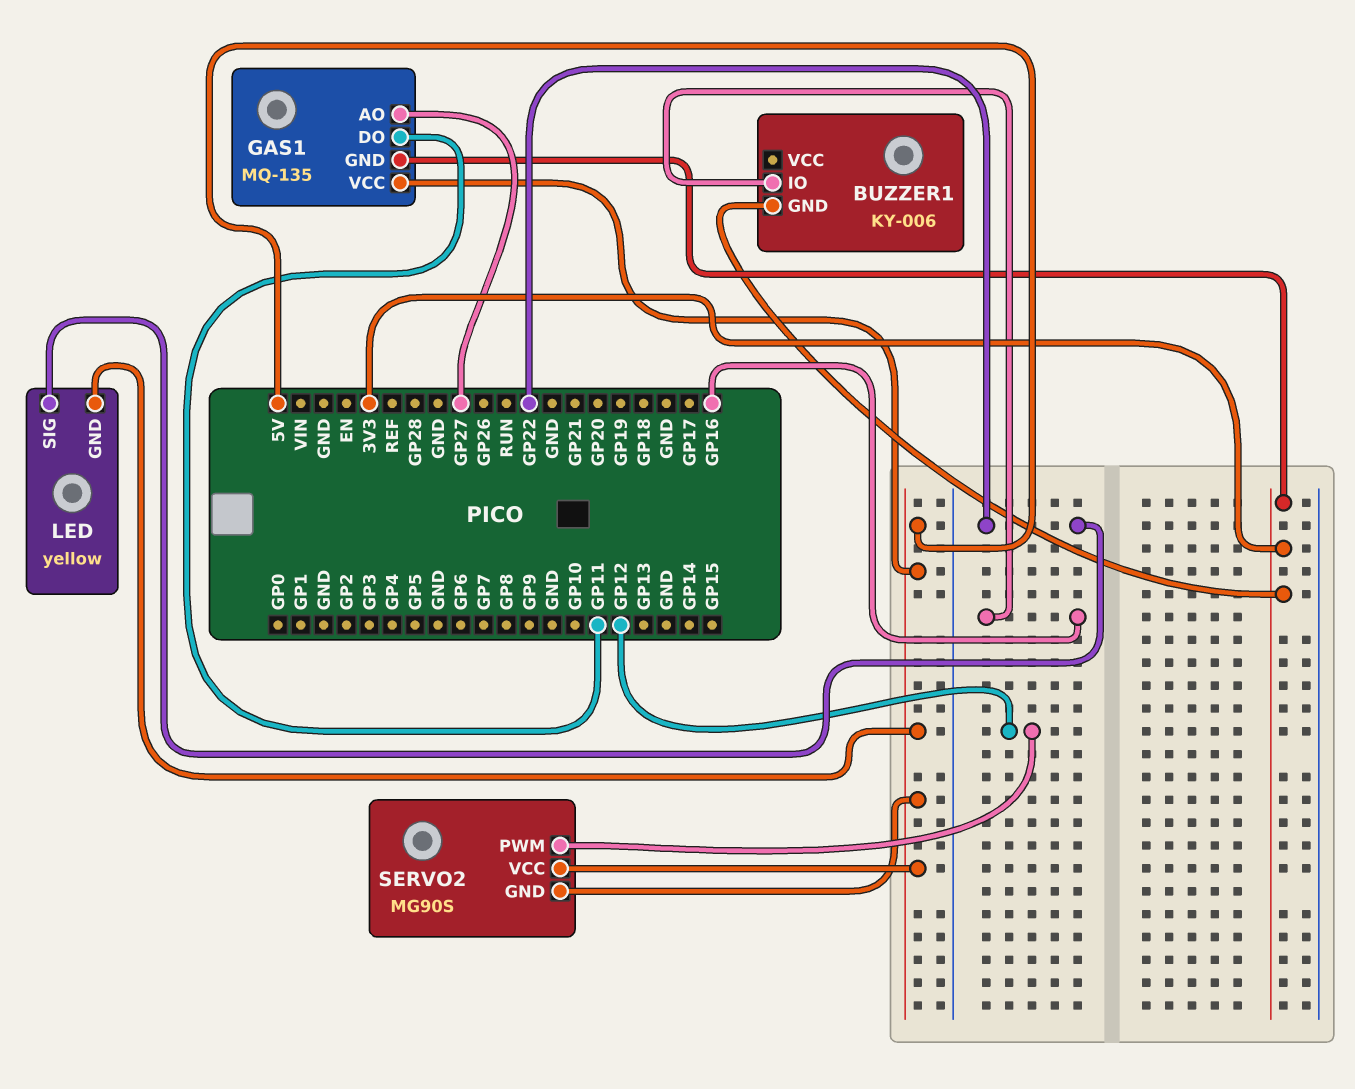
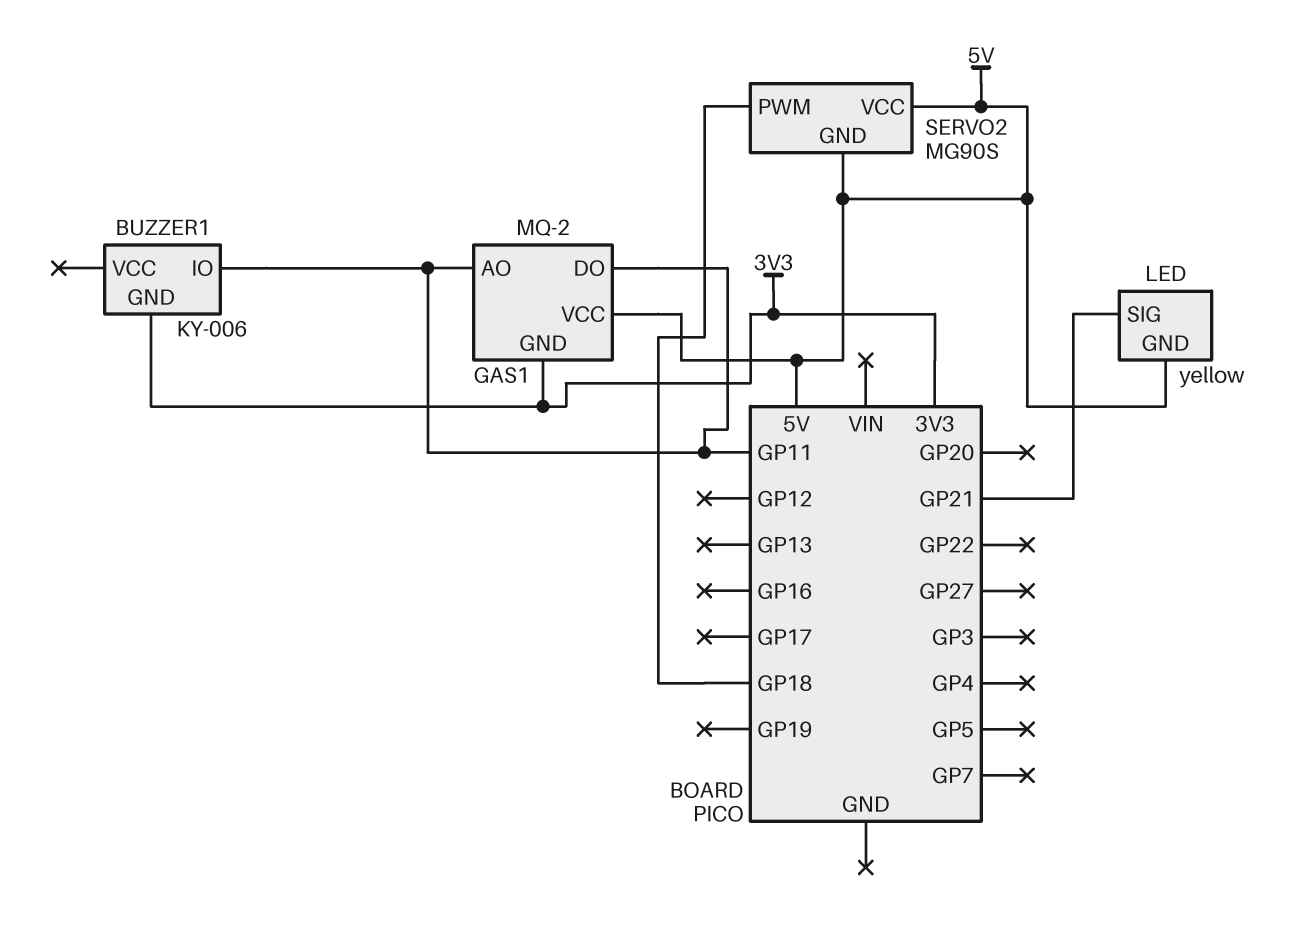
BUZZER1 pin IO: GP16 -> GP11
GAS1: MQ-135 -> MQ-2
GAS1 pin AO: GP27 -> GP11
LED pin SIG: GP22 -> GP21
SERVO2 pin PWM: GP12 -> GP18

